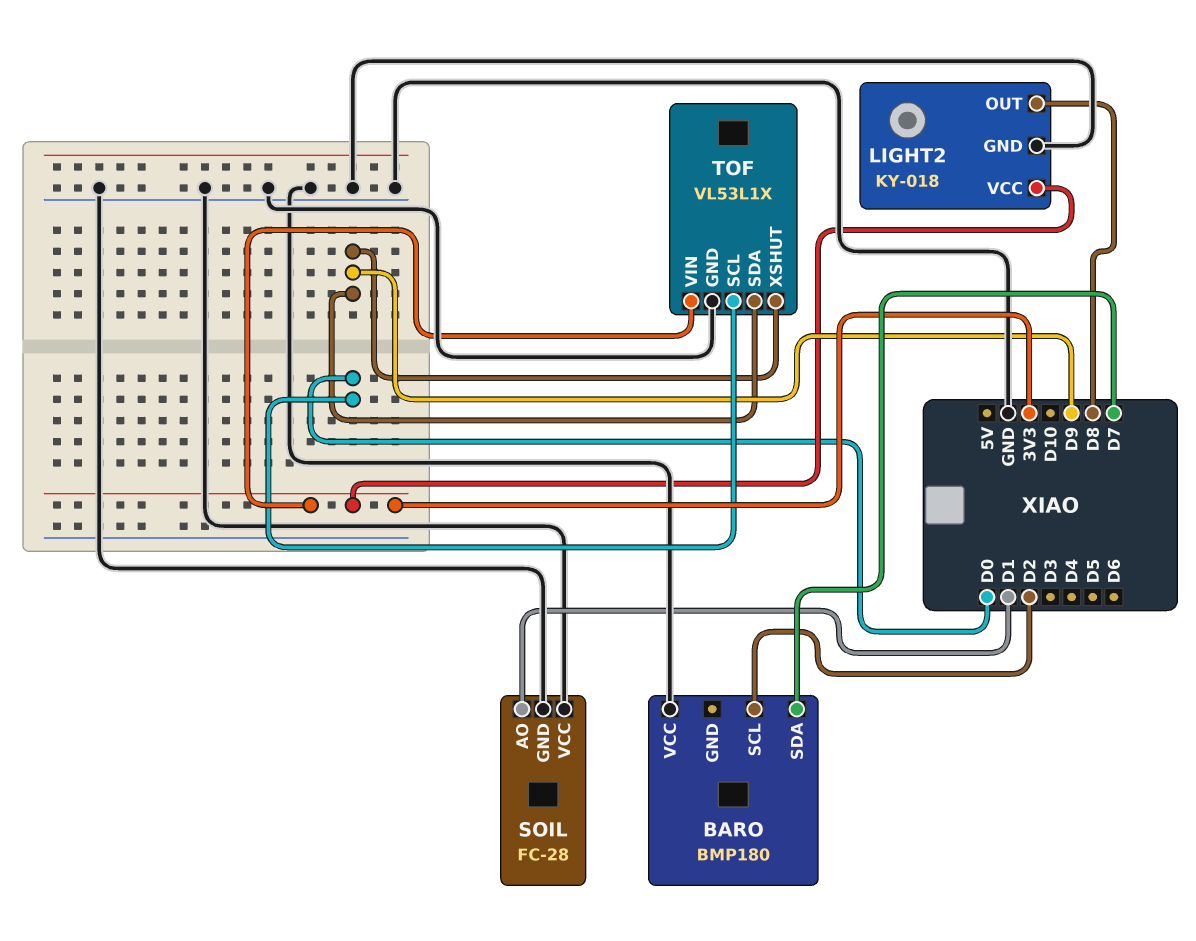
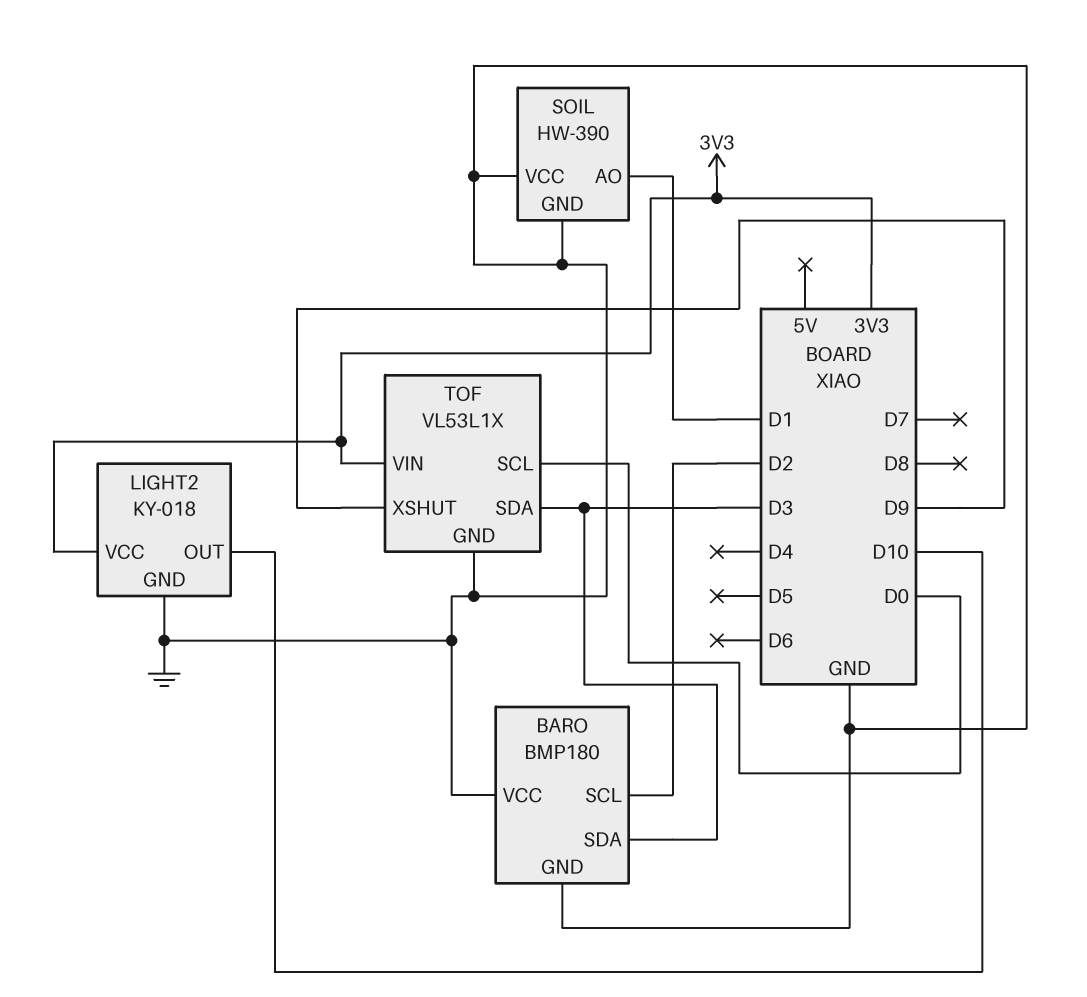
BARO pin GND: none -> GND
BARO pin SDA: D7 -> D3
LIGHT2 pin OUT: D8 -> D10
SOIL: FC-28 -> HW-390
TOF pin SDA: D9 -> D3

